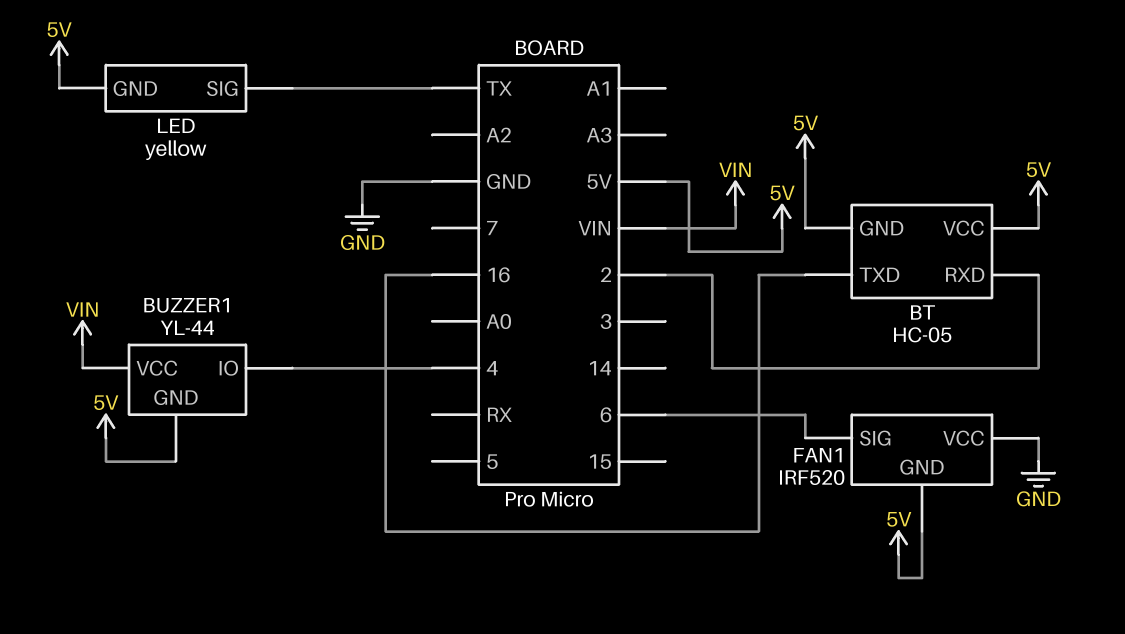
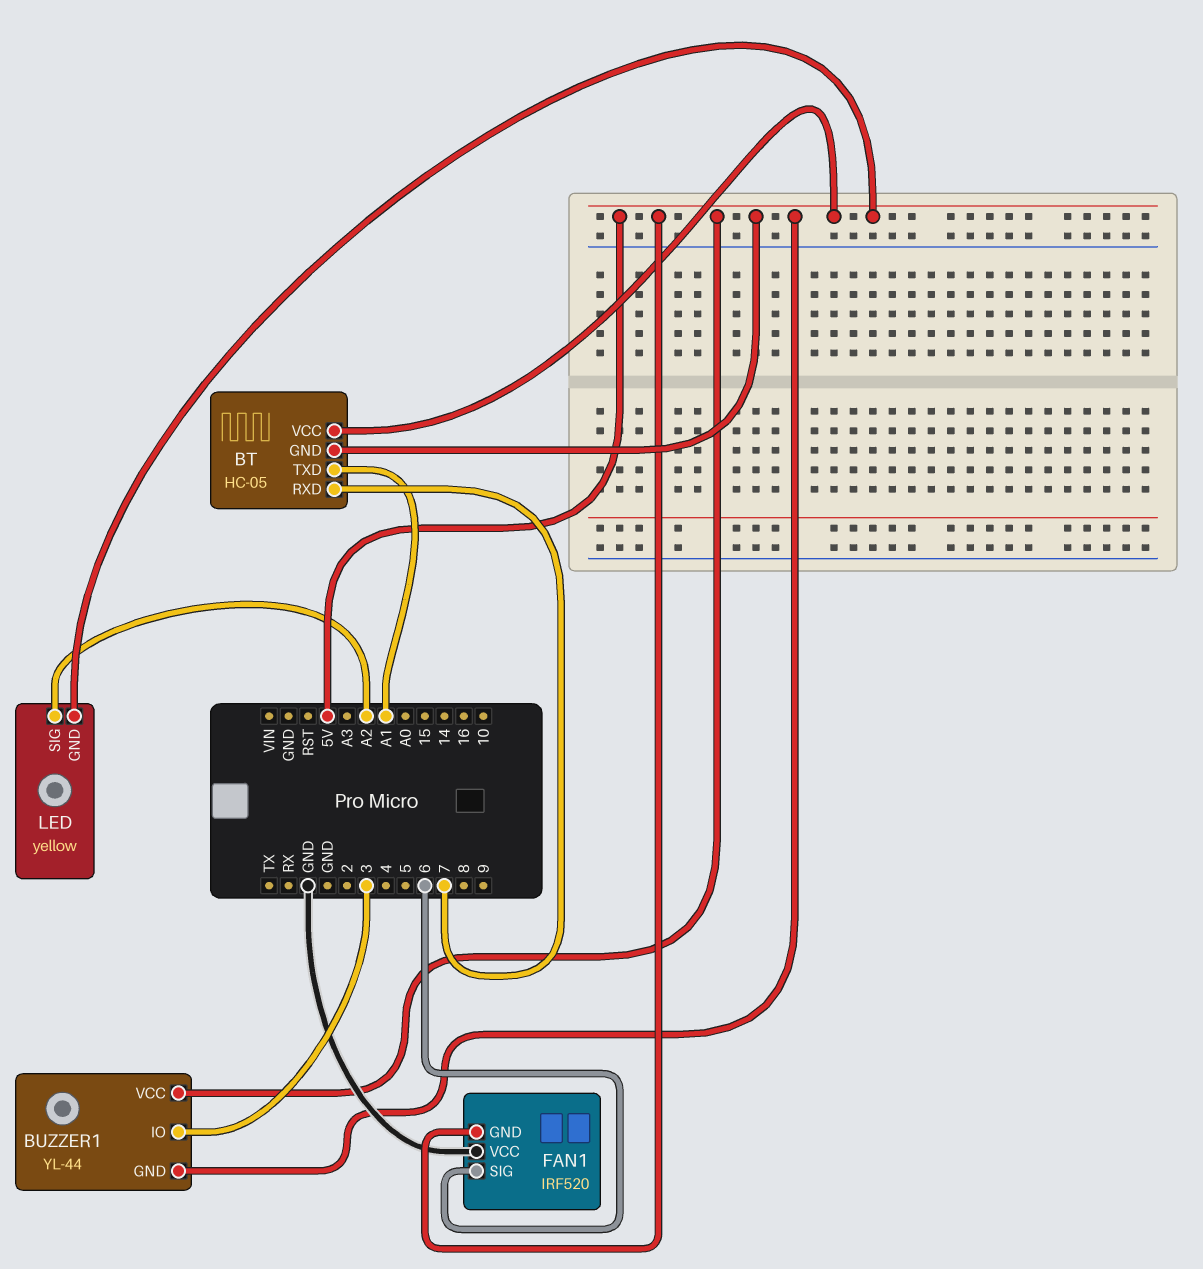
BT pin RXD: 2 -> 7
BT pin TXD: 16 -> A1
BUZZER1 pin IO: 4 -> 3
BUZZER1 pin VCC: VIN -> 5V
LED pin SIG: TX -> A2

